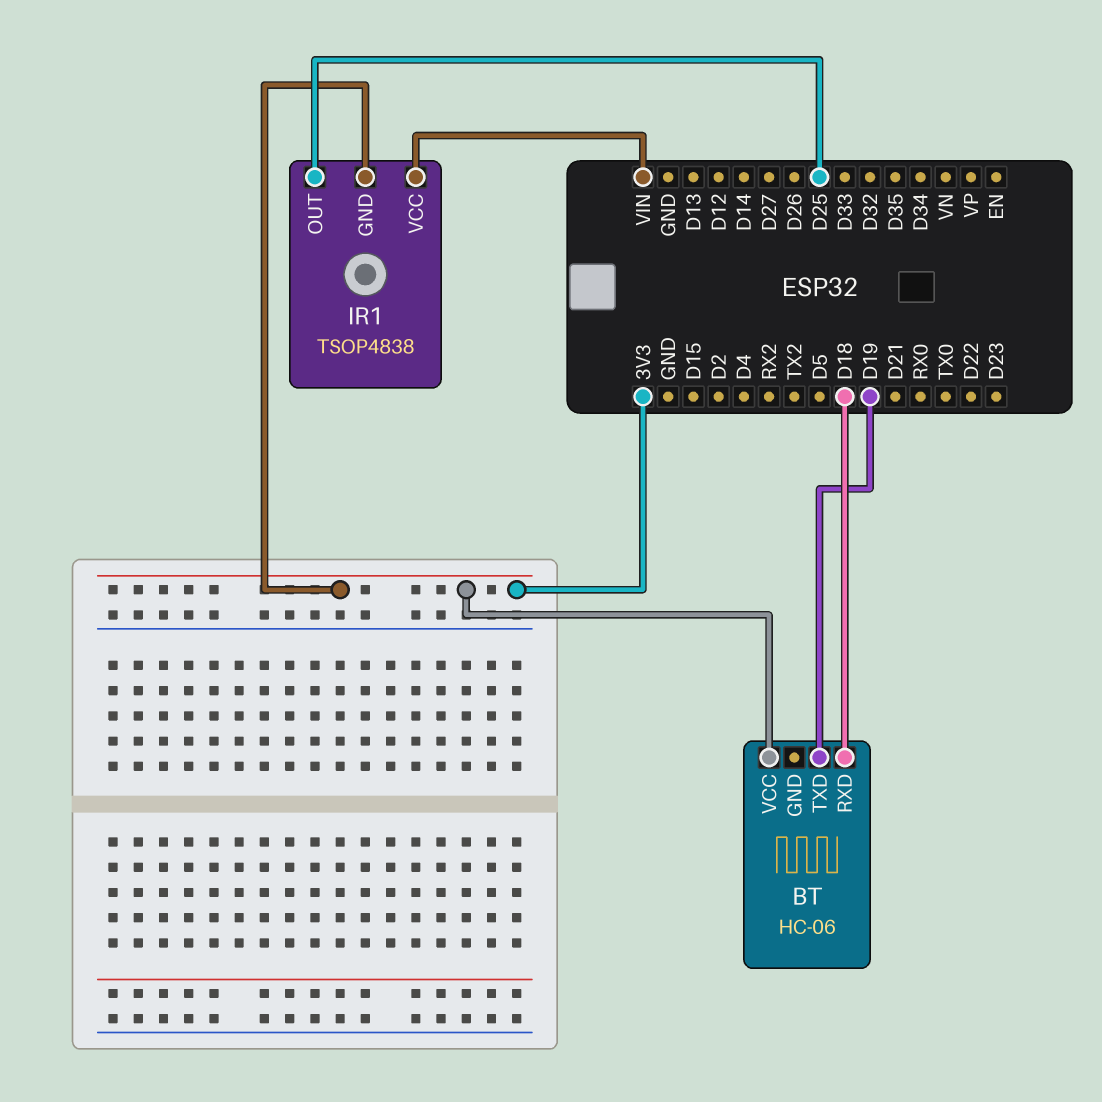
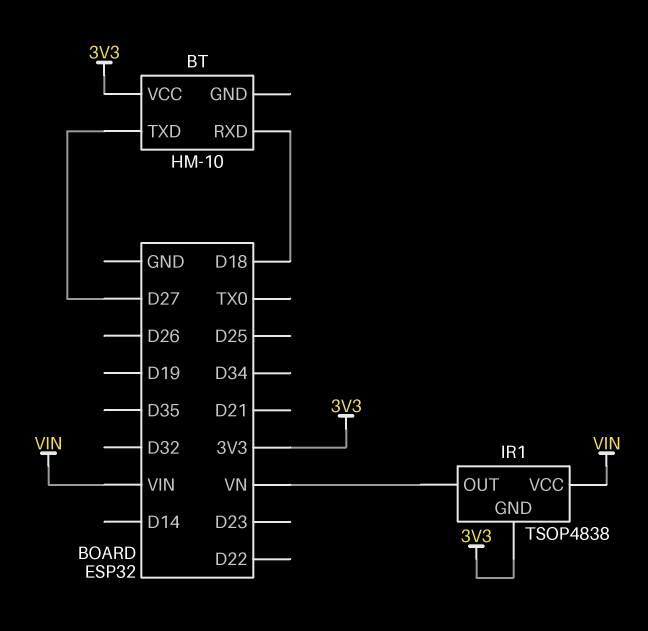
BT: HC-06 -> HM-10
BT pin TXD: D19 -> D27
IR1 pin OUT: D25 -> VN

